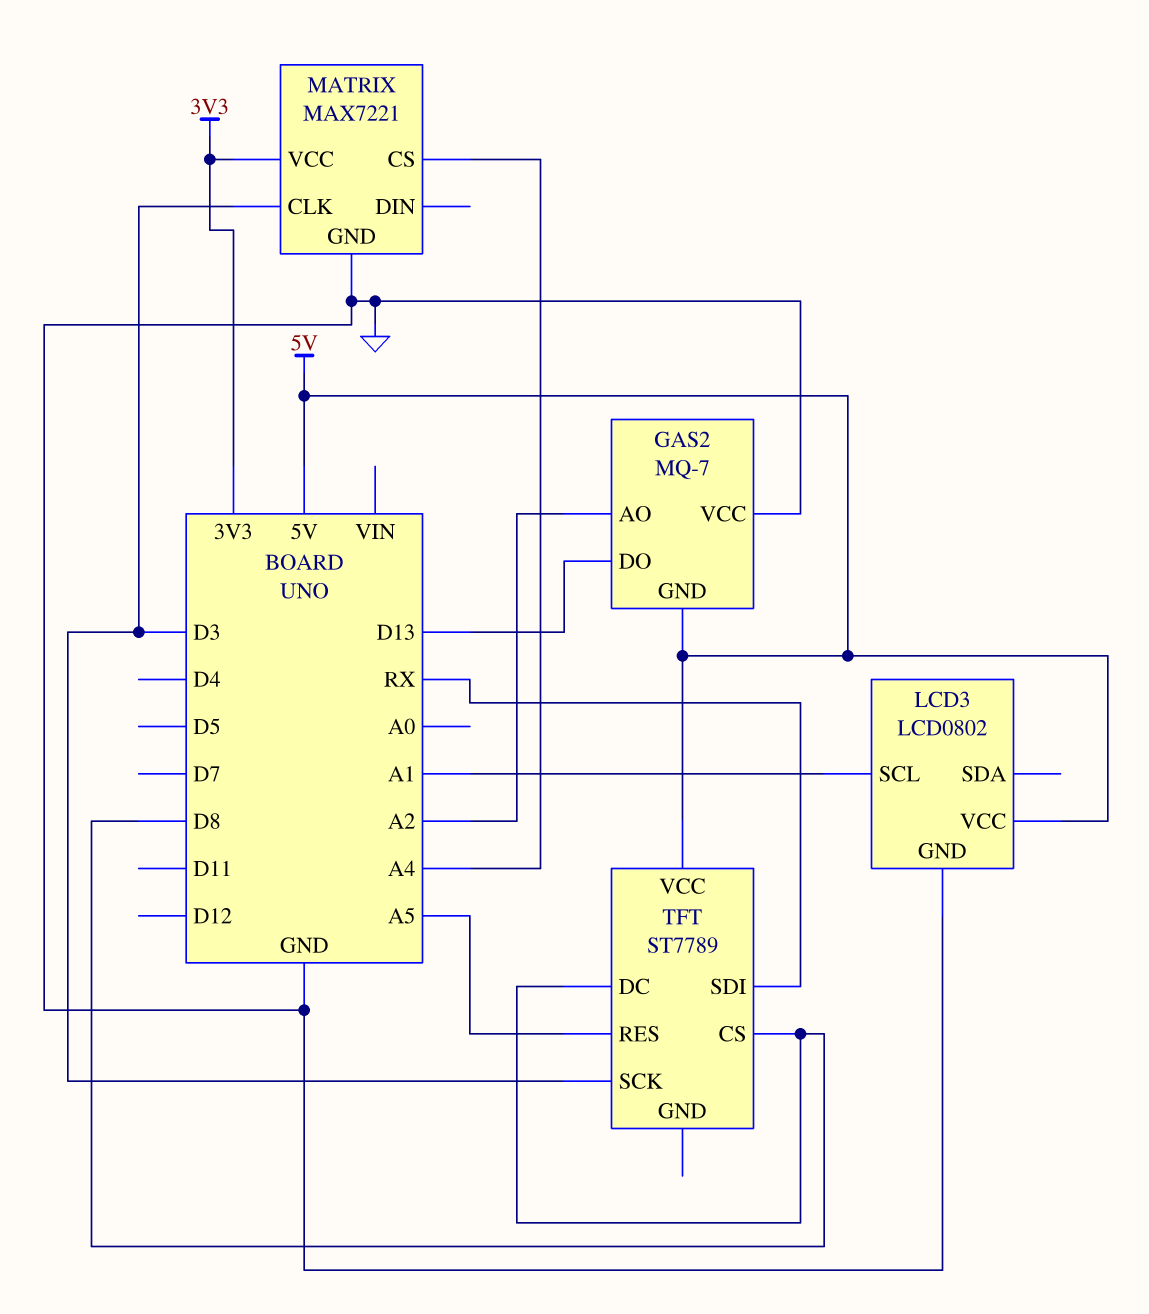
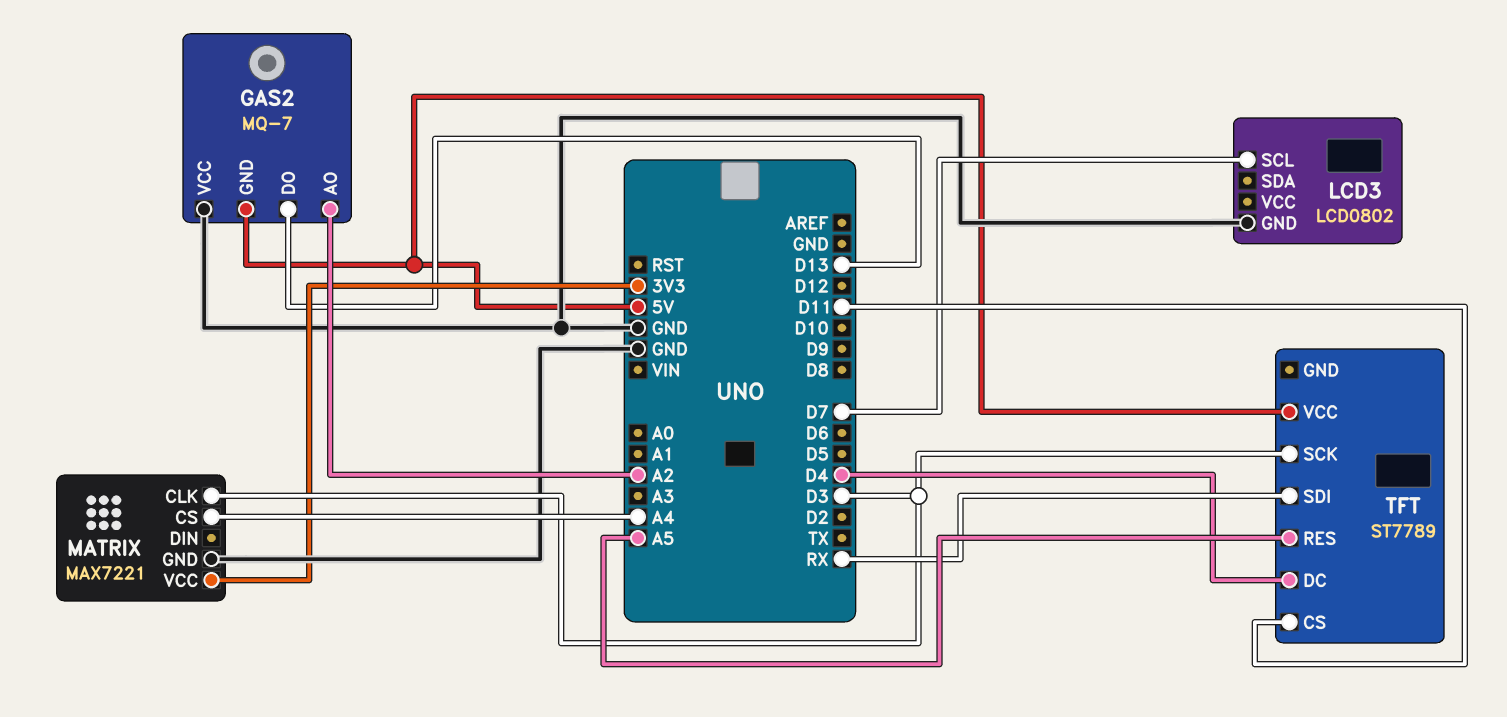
LCD3 pin SCL: A1 -> D7
LCD3 pin VCC: 5V -> none
TFT pin CS: D8 -> D11
TFT pin DC: D8 -> D4

